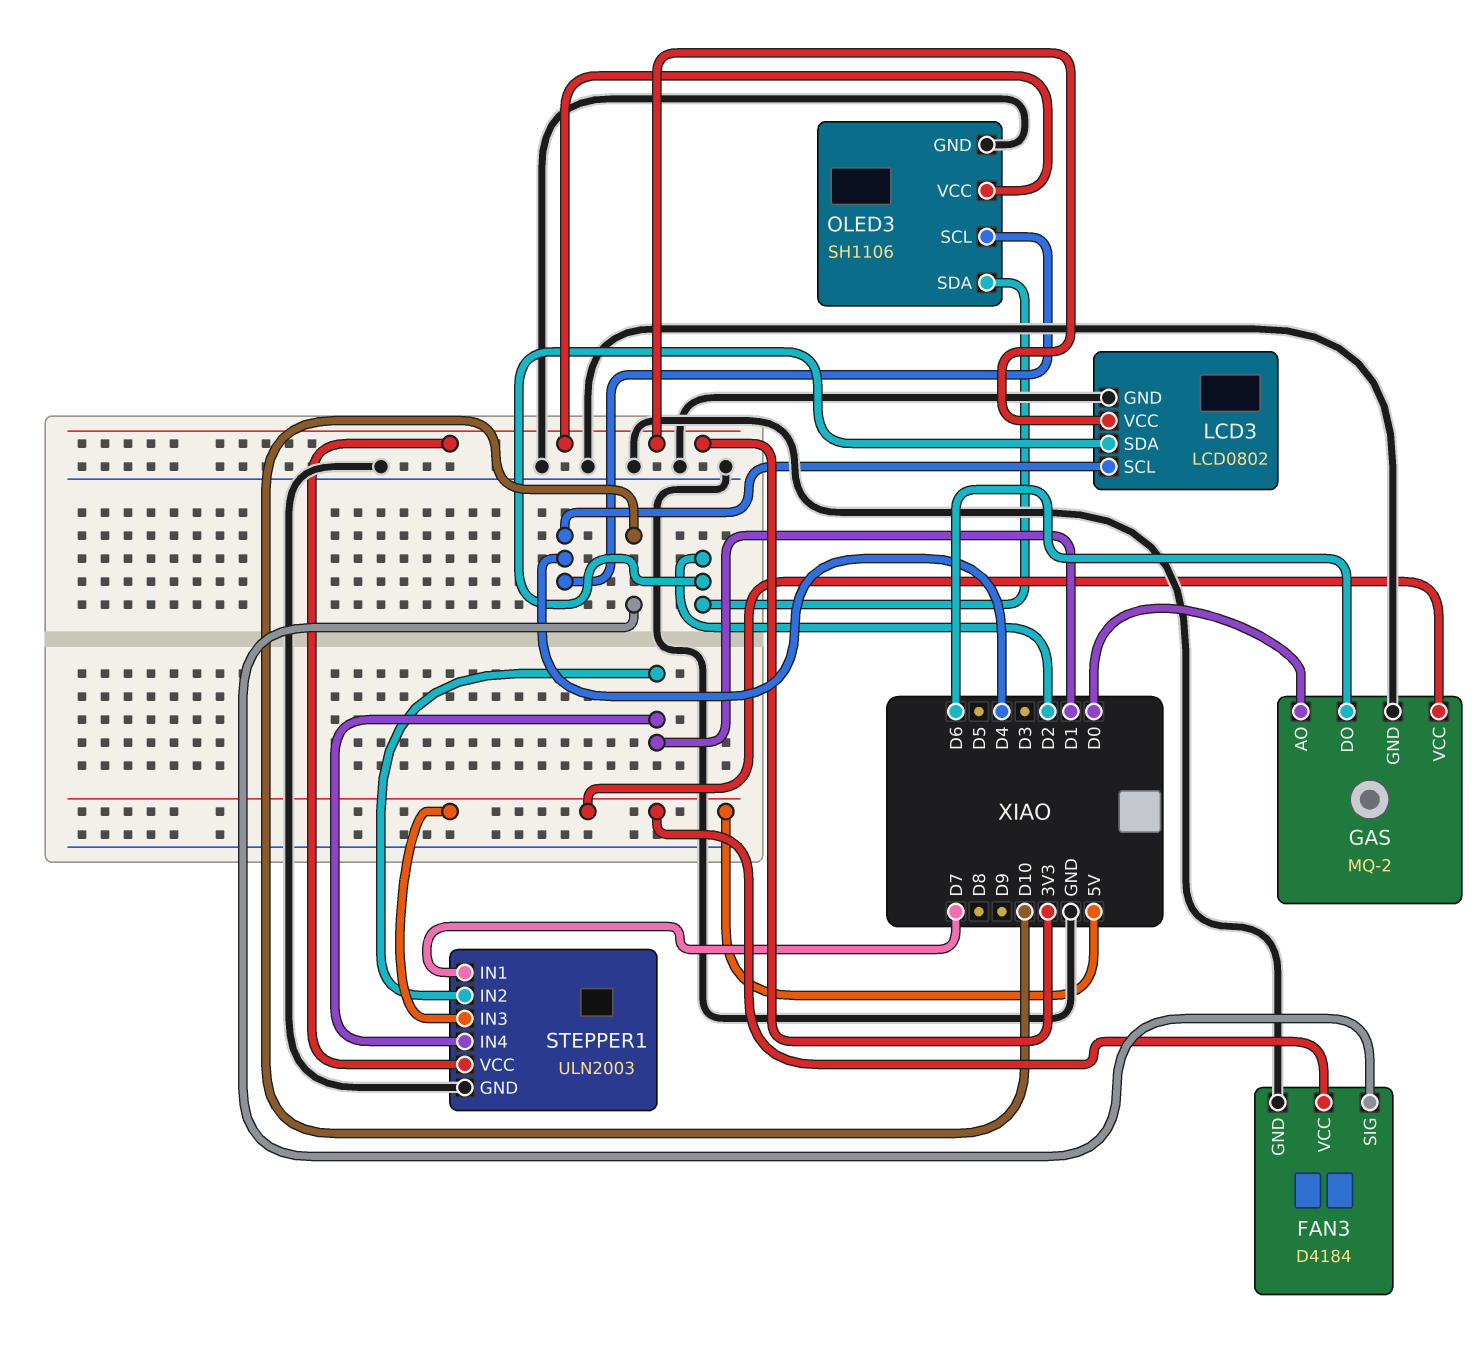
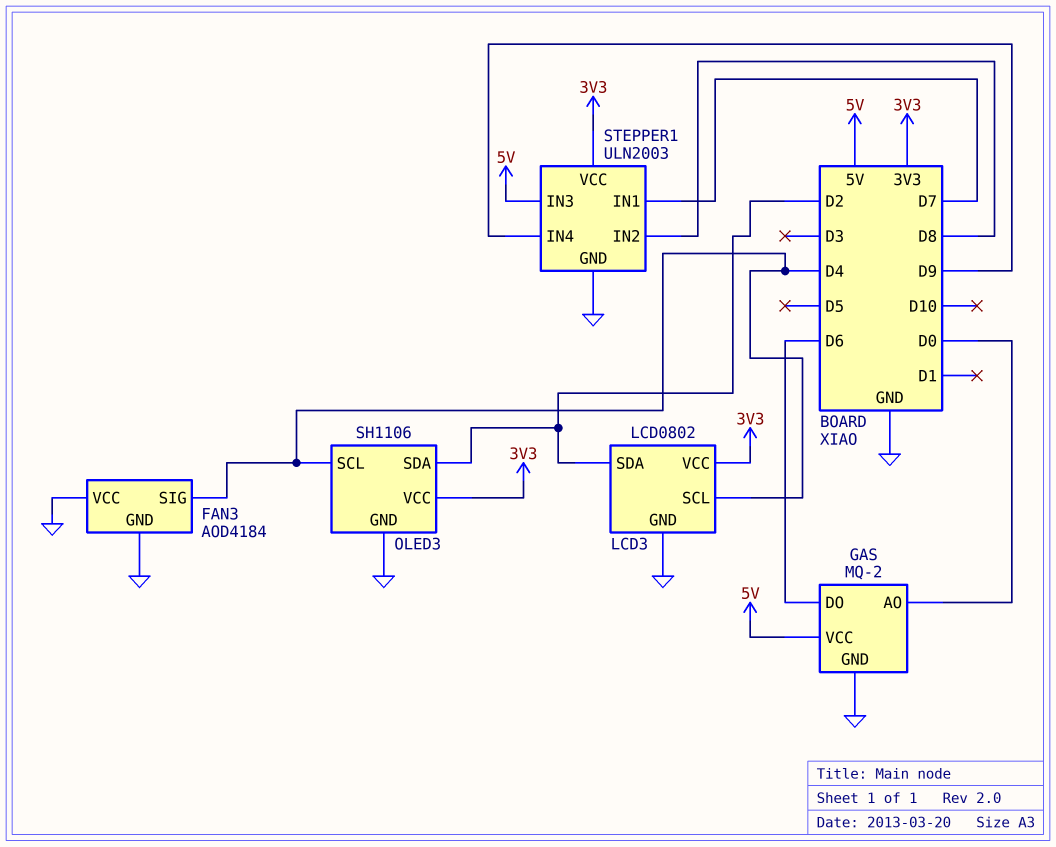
FAN3: D4184 -> AOD4184
FAN3 pin SIG: D10 -> D4
FAN3 pin VCC: 5V -> GND
STEPPER1 pin IN2: D1 -> D8
STEPPER1 pin IN4: D1 -> D9

